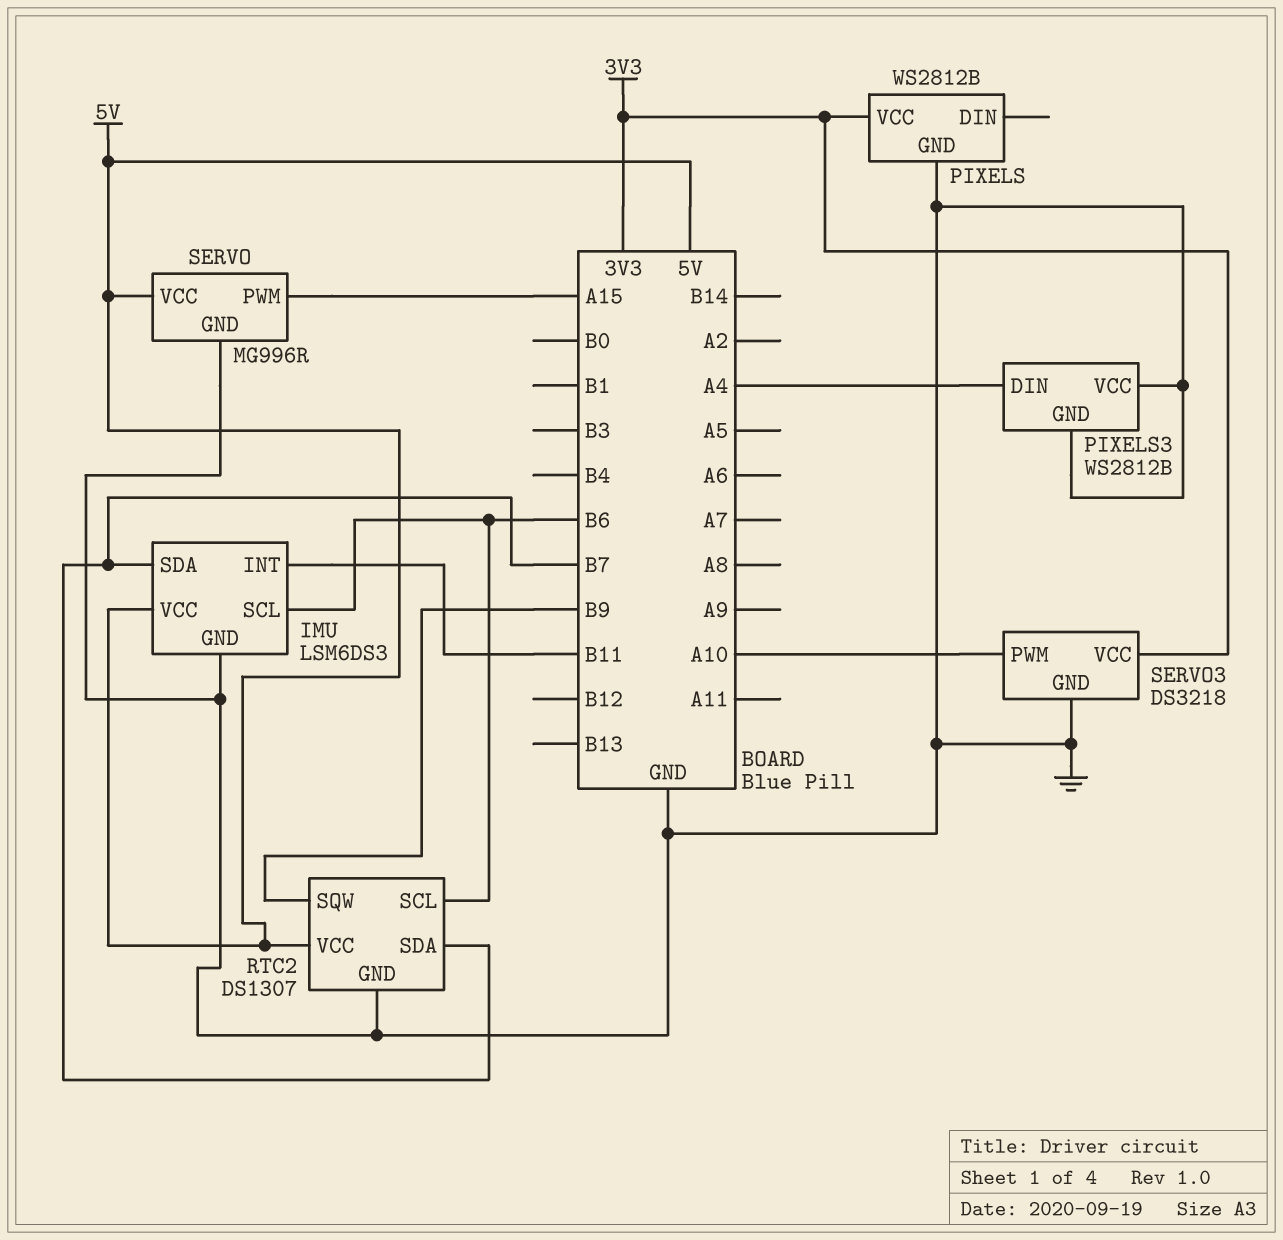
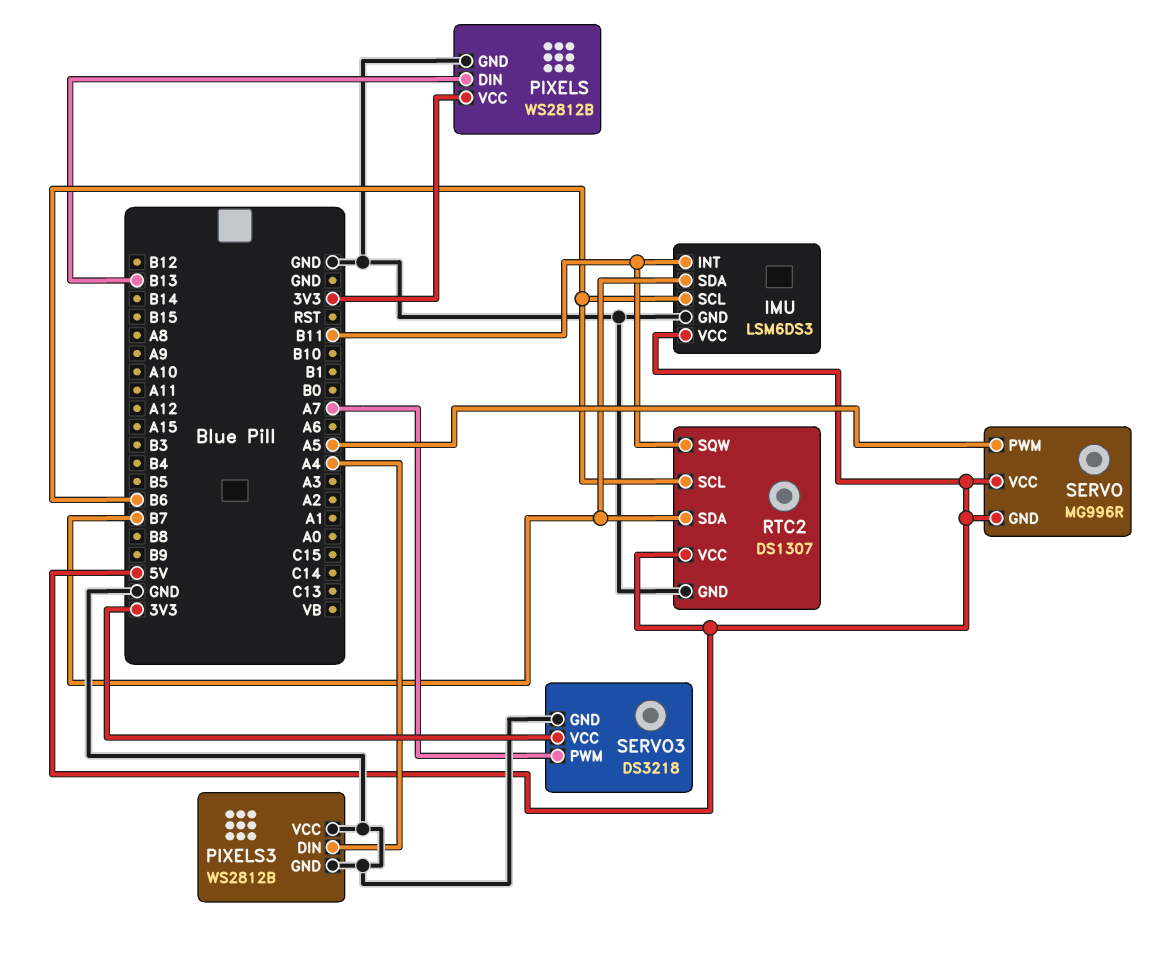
PIXELS pin DIN: none -> B13
RTC2 pin SQW: B9 -> B11
SERVO pin GND: GND -> 5V
SERVO pin PWM: A15 -> A5
SERVO3 pin PWM: A10 -> A7

